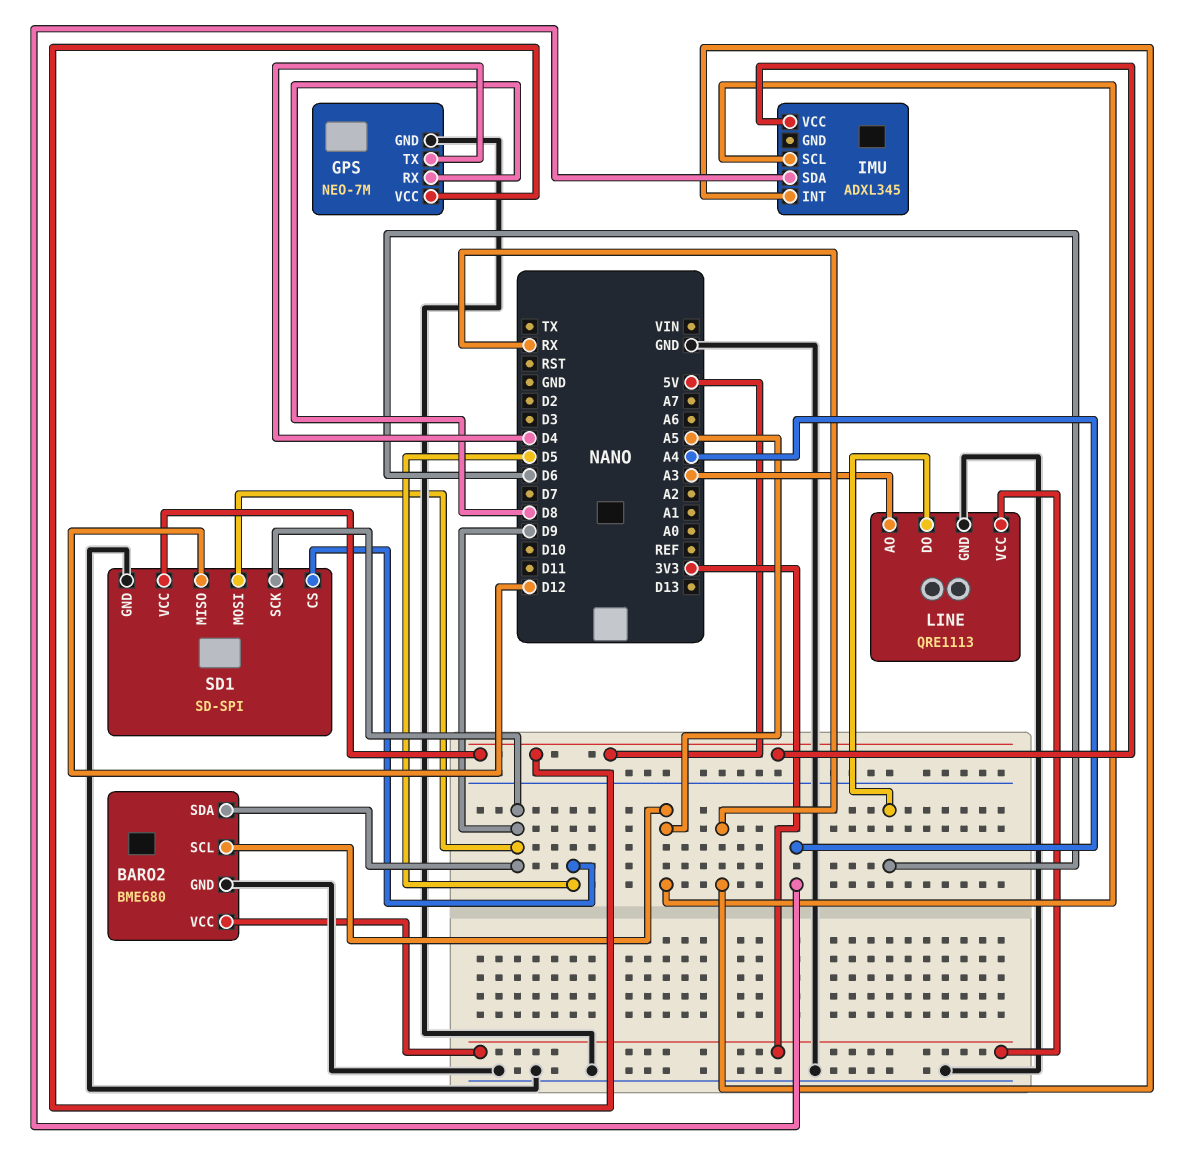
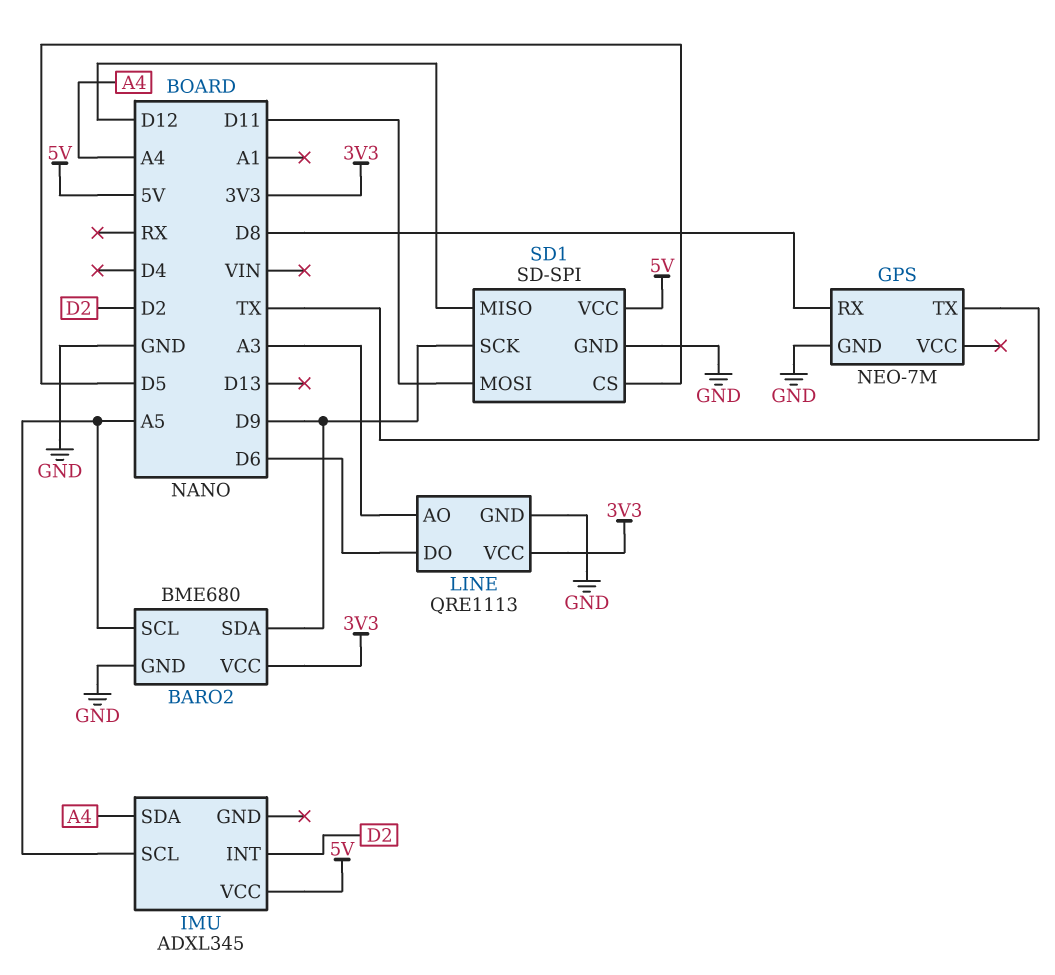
GPS pin TX: D4 -> TX
GPS pin VCC: 5V -> none
IMU pin INT: RX -> D2
SD1 pin MOSI: D9 -> D11

